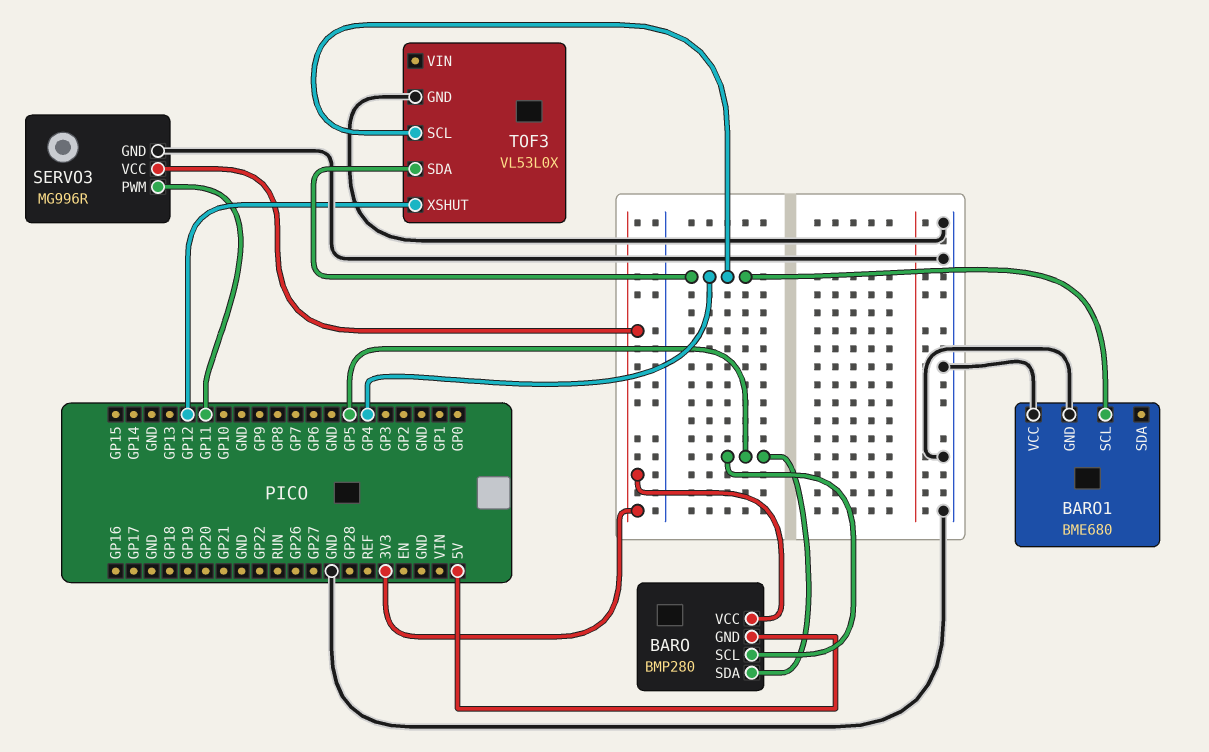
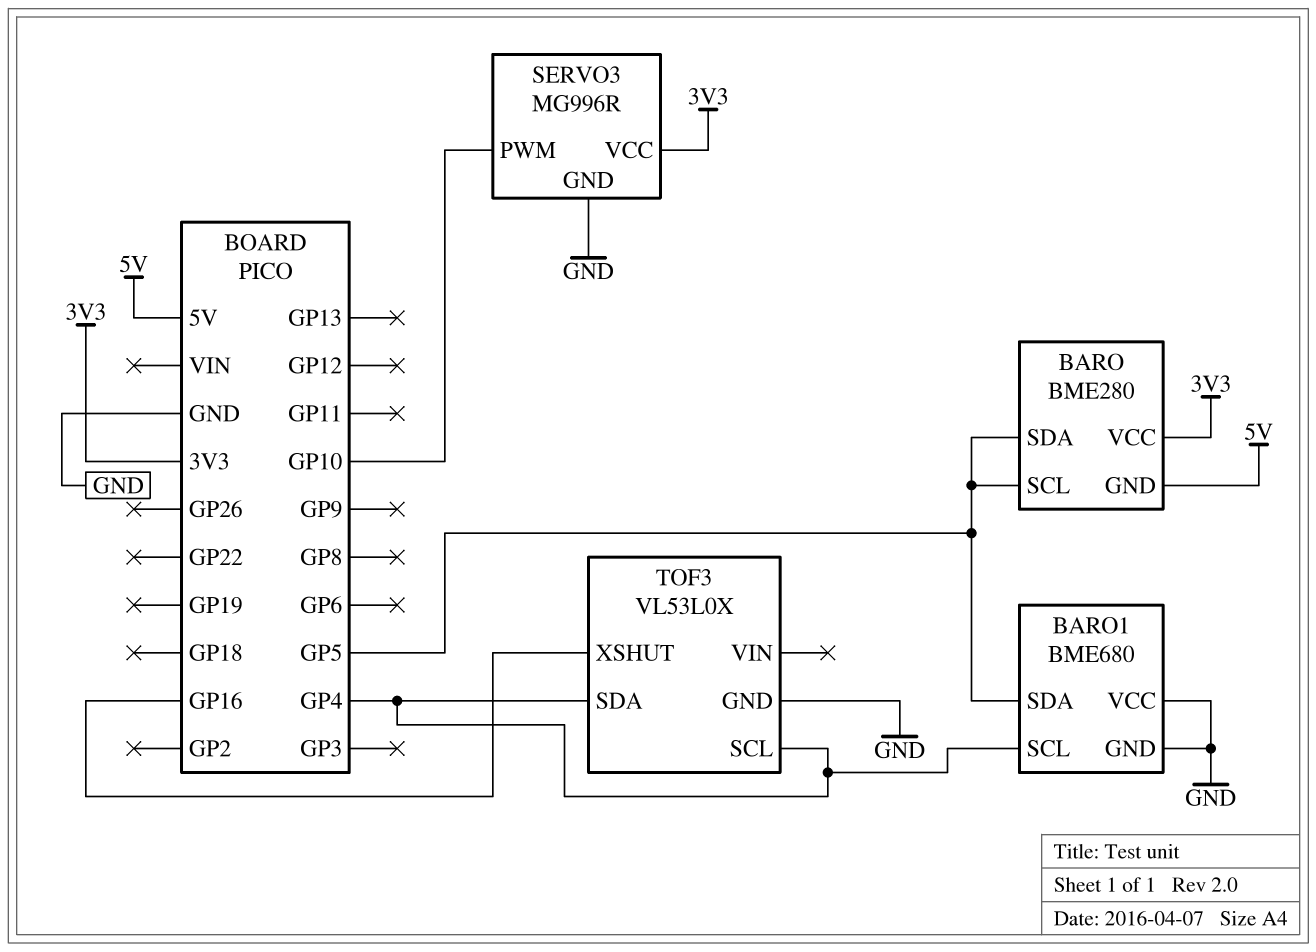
BARO: BMP280 -> BME280
BARO1 pin SDA: none -> GP5
SERVO3 pin PWM: GP11 -> GP10
TOF3 pin XSHUT: GP12 -> GP16

